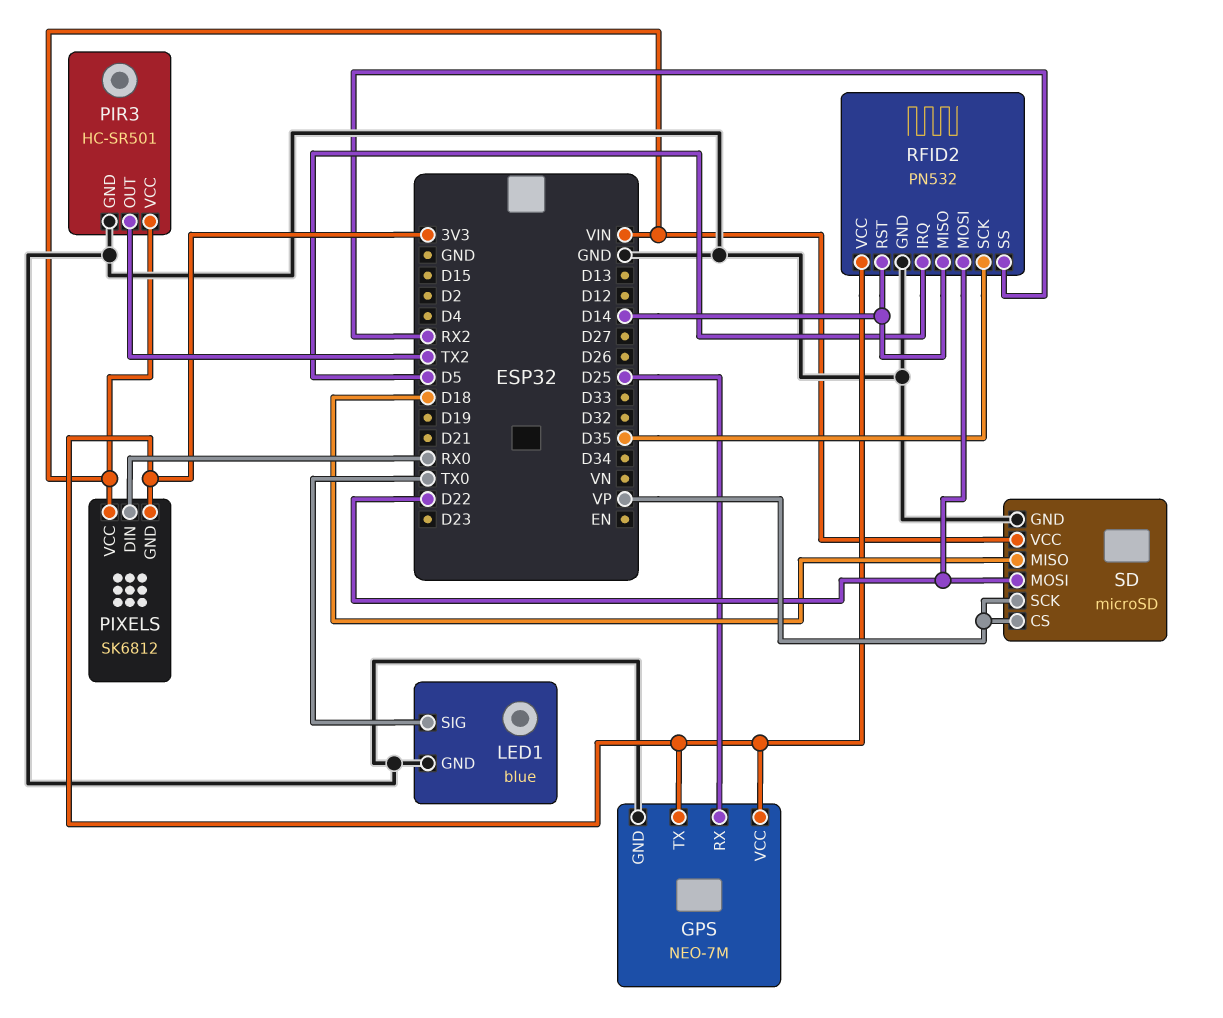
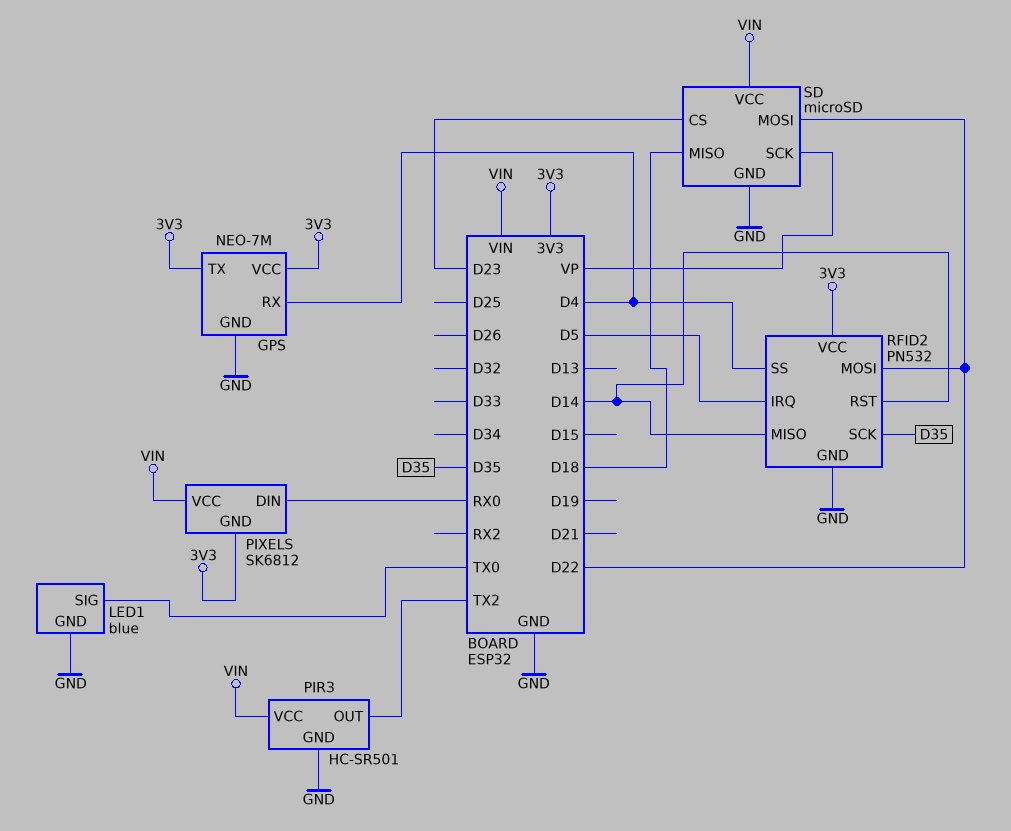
GPS pin RX: D25 -> D4
RFID2 pin SS: RX2 -> D4
SD pin CS: VP -> D23

